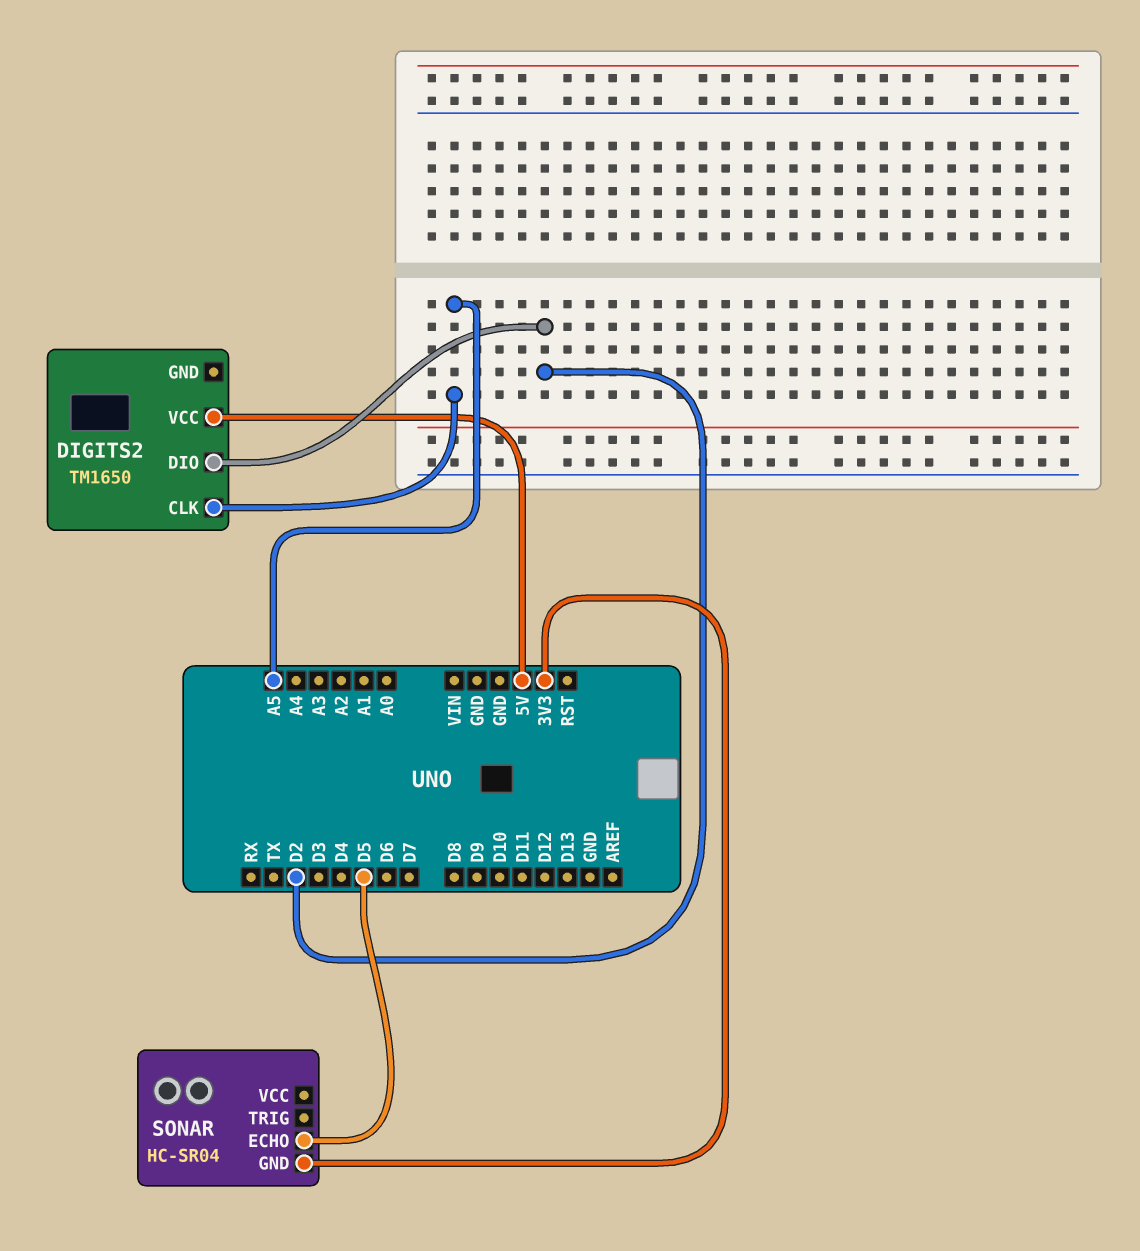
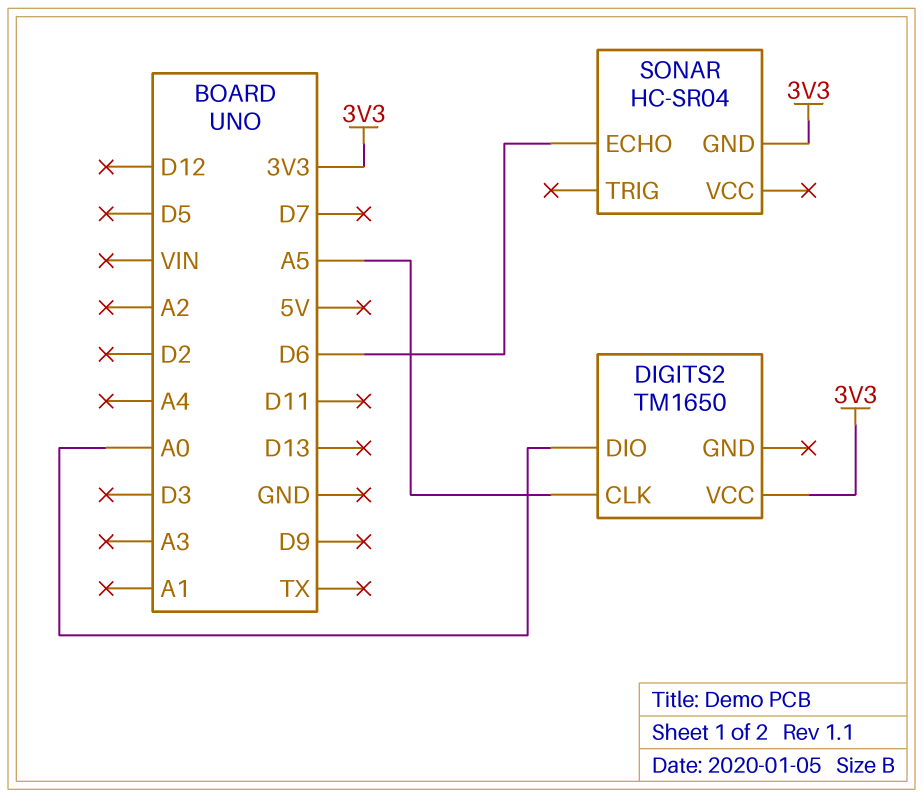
DIGITS2 pin DIO: D2 -> A0
DIGITS2 pin VCC: 5V -> 3V3
SONAR pin ECHO: D5 -> D6

